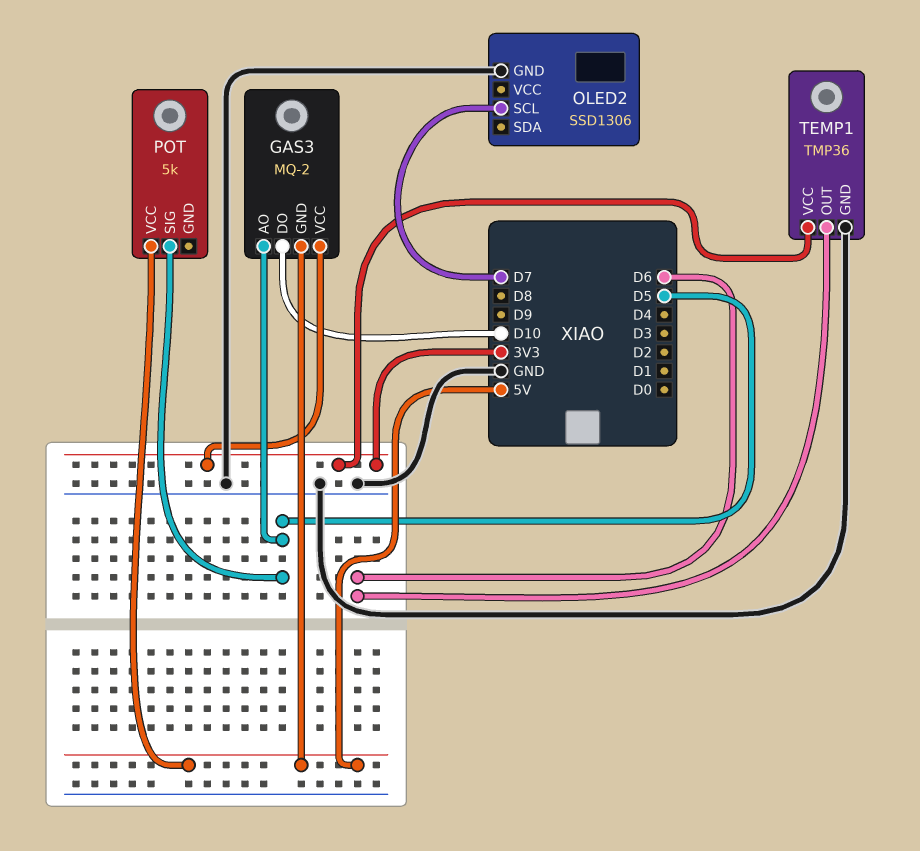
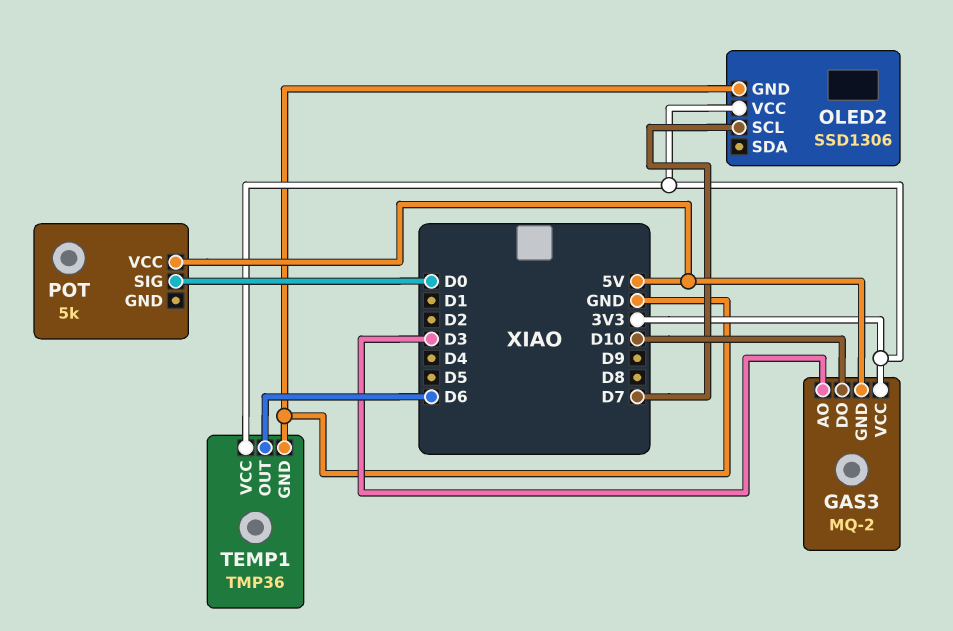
GAS3 pin AO: D5 -> D3
OLED2 pin VCC: none -> 3V3
POT pin SIG: D5 -> D0

